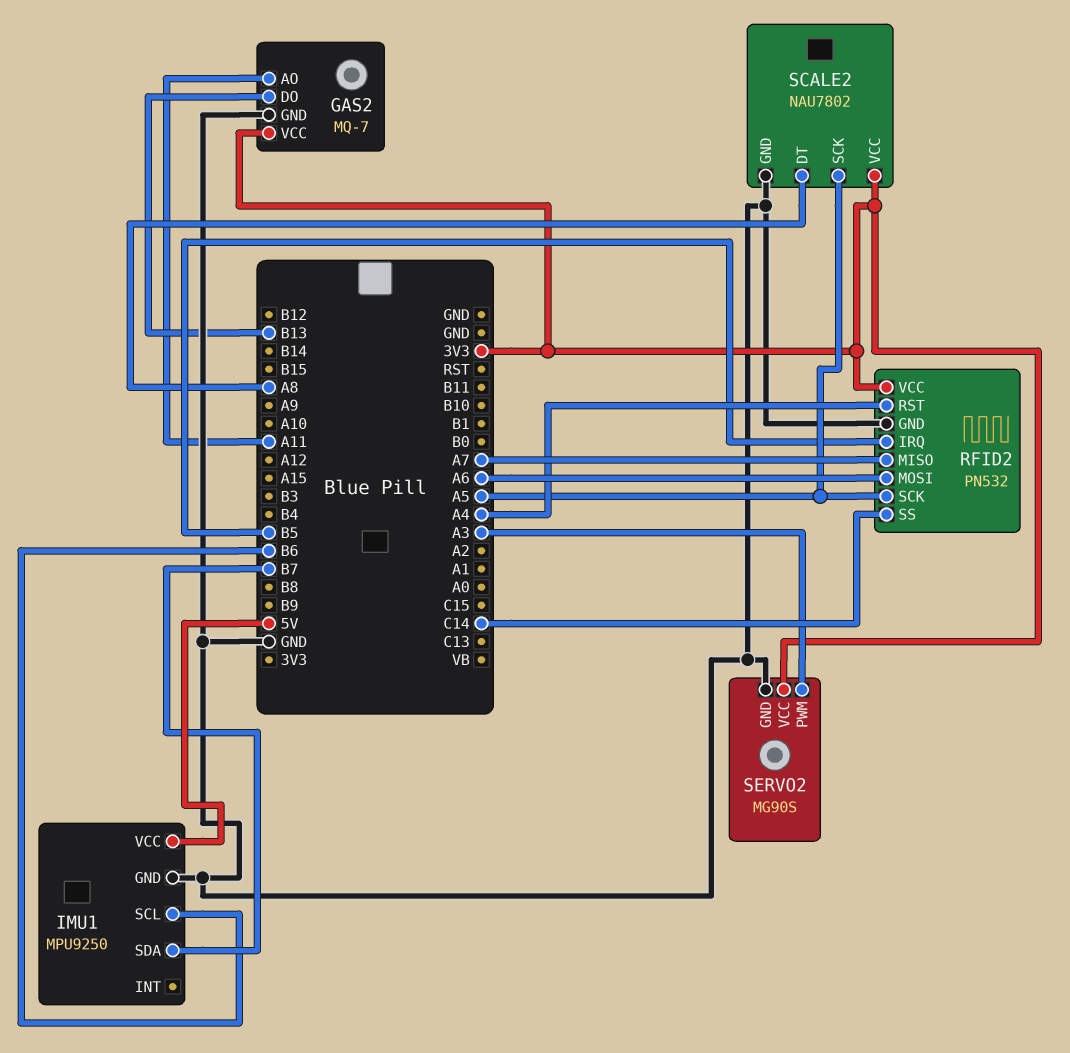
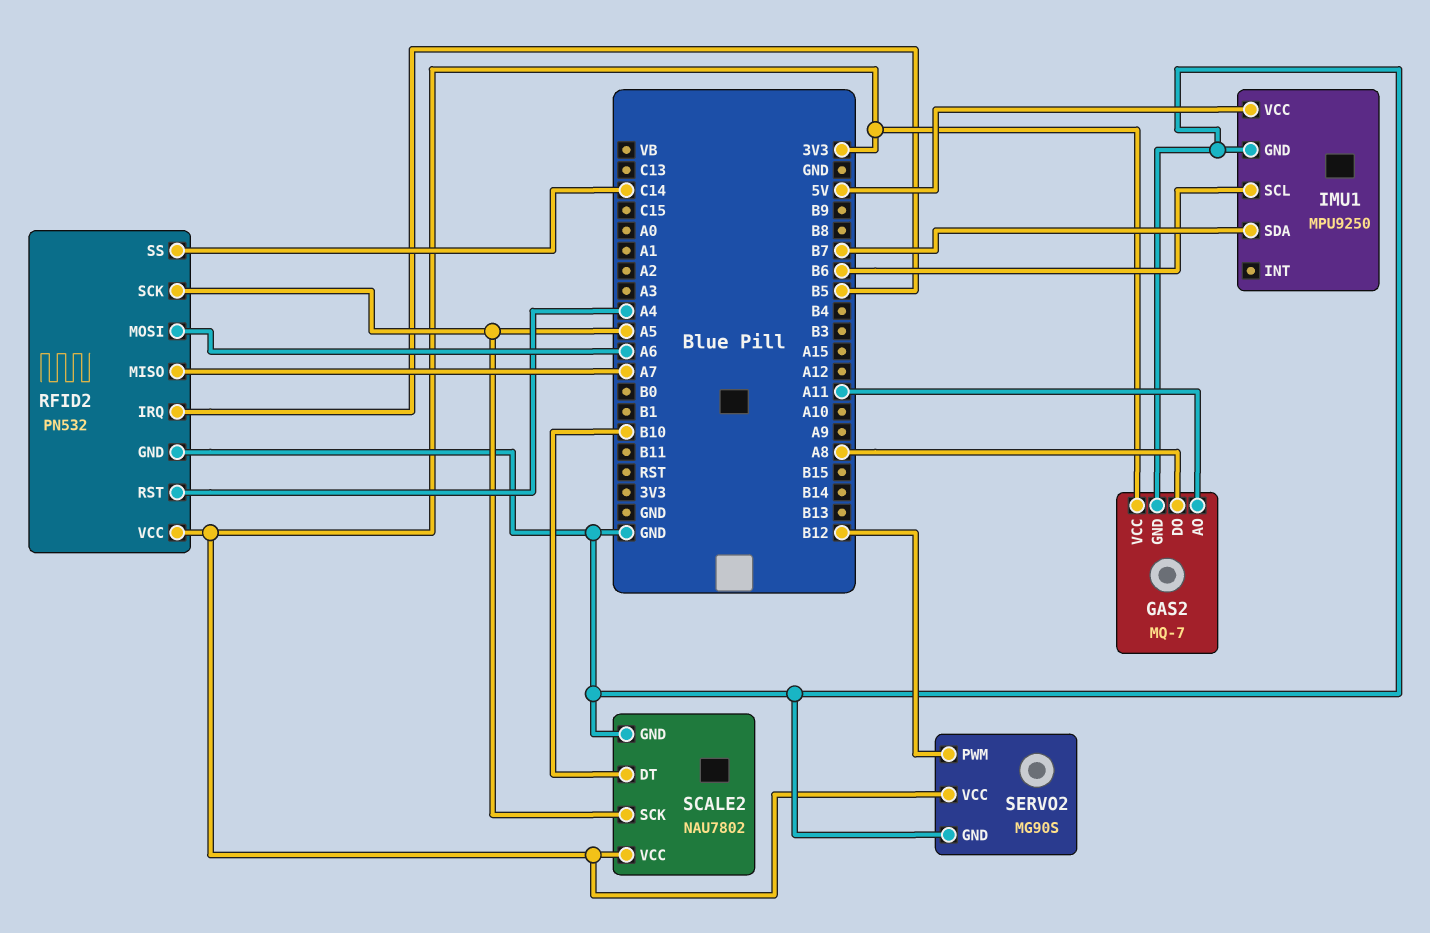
GAS2 pin DO: B13 -> A8
SCALE2 pin DT: A8 -> B10
SERVO2 pin PWM: A3 -> B12

